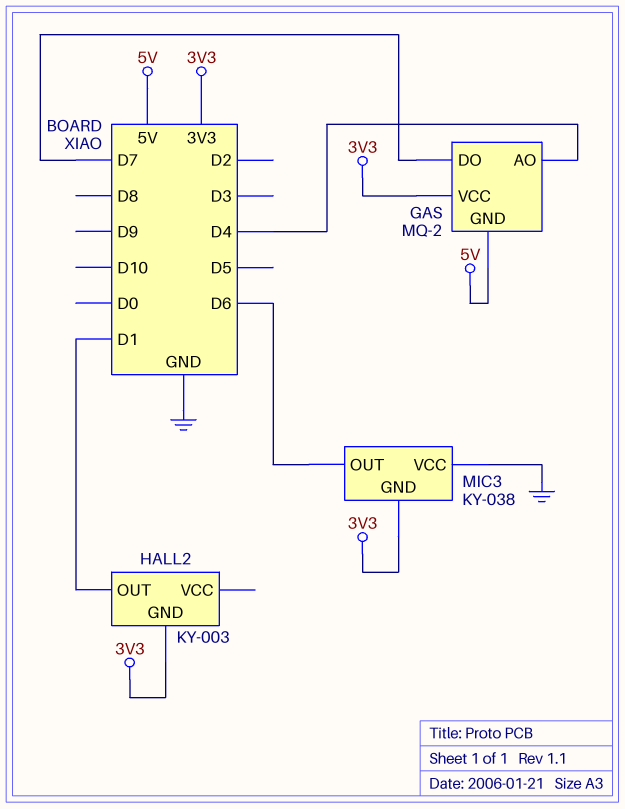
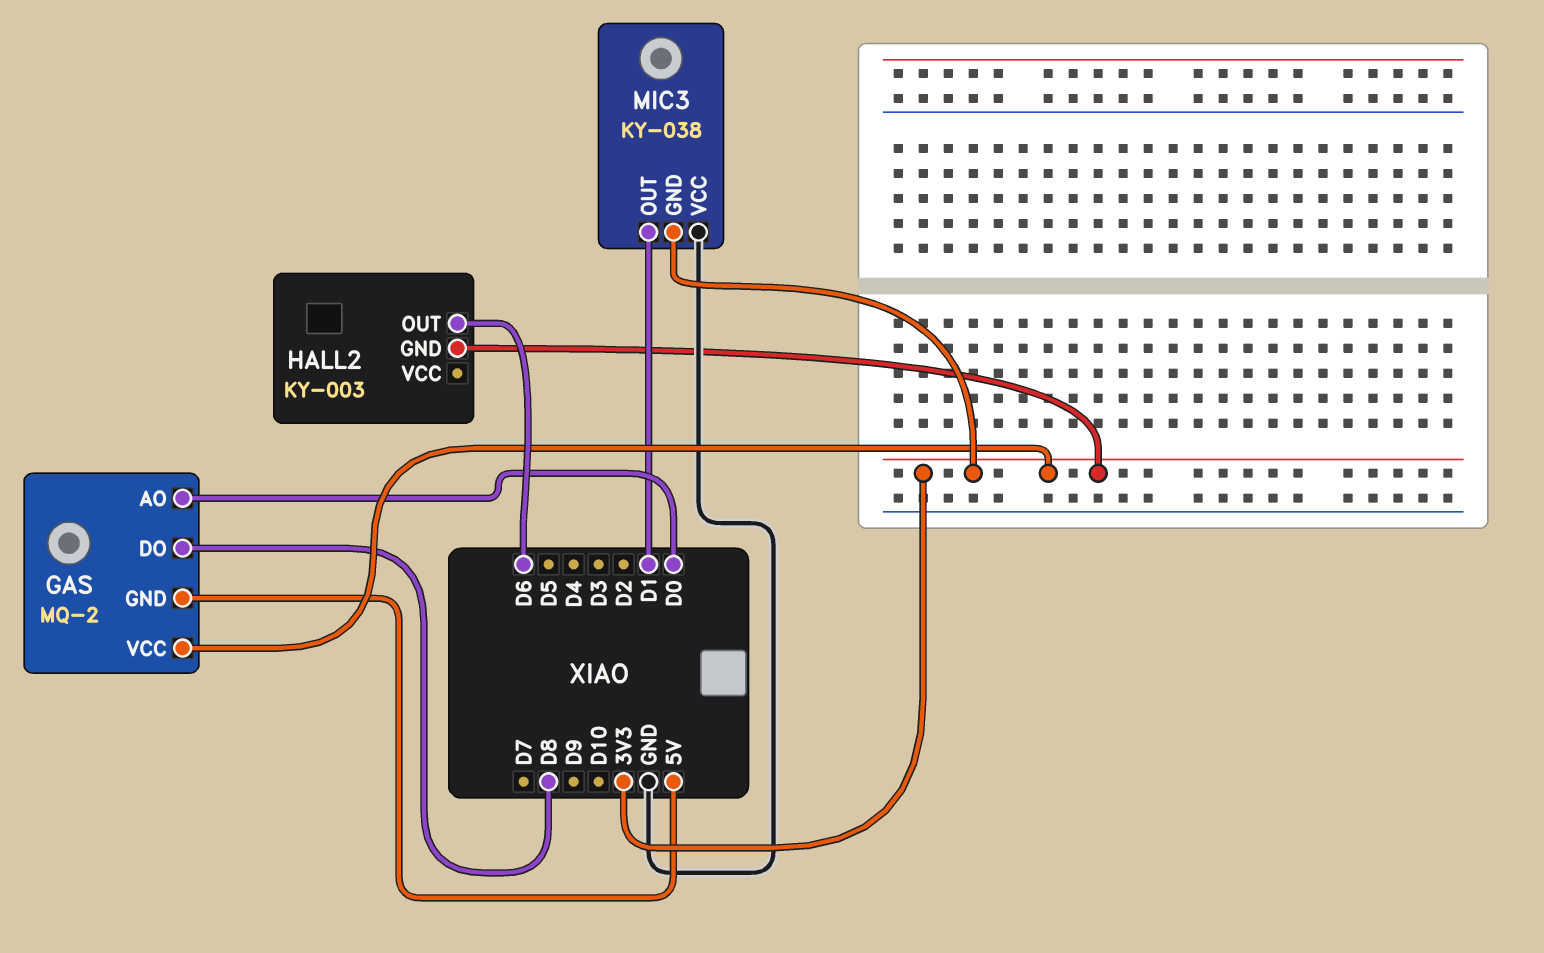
GAS pin AO: D4 -> D0
GAS pin DO: D7 -> D8
HALL2 pin OUT: D1 -> D6
MIC3 pin OUT: D6 -> D1

